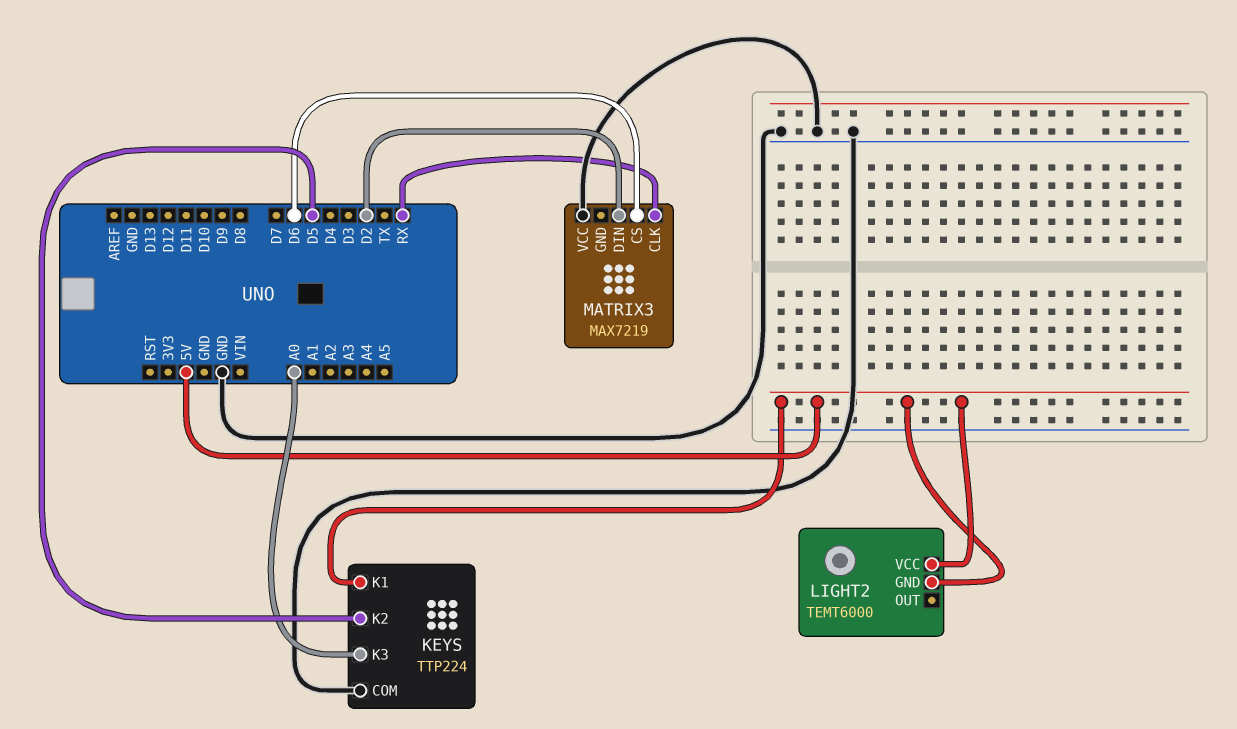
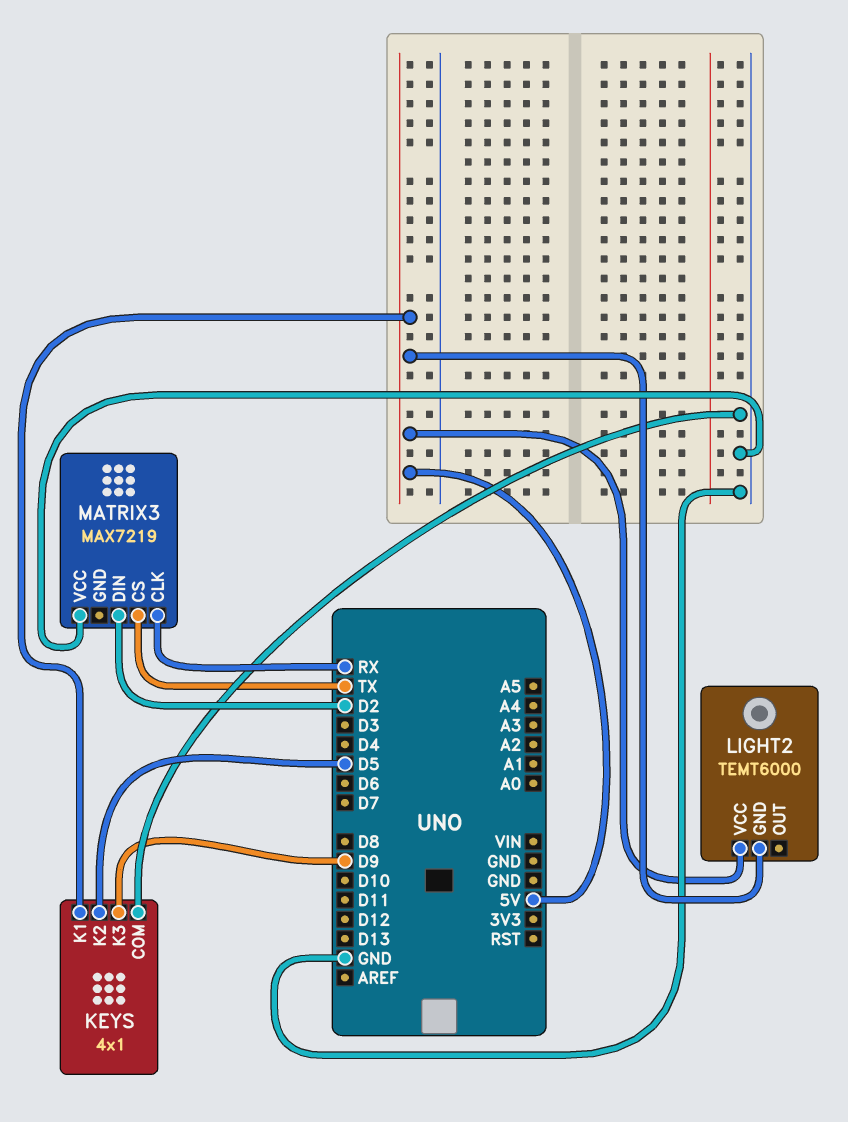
KEYS: TTP224 -> 4x1
KEYS pin K3: A0 -> D9
MATRIX3 pin CS: D6 -> TX

